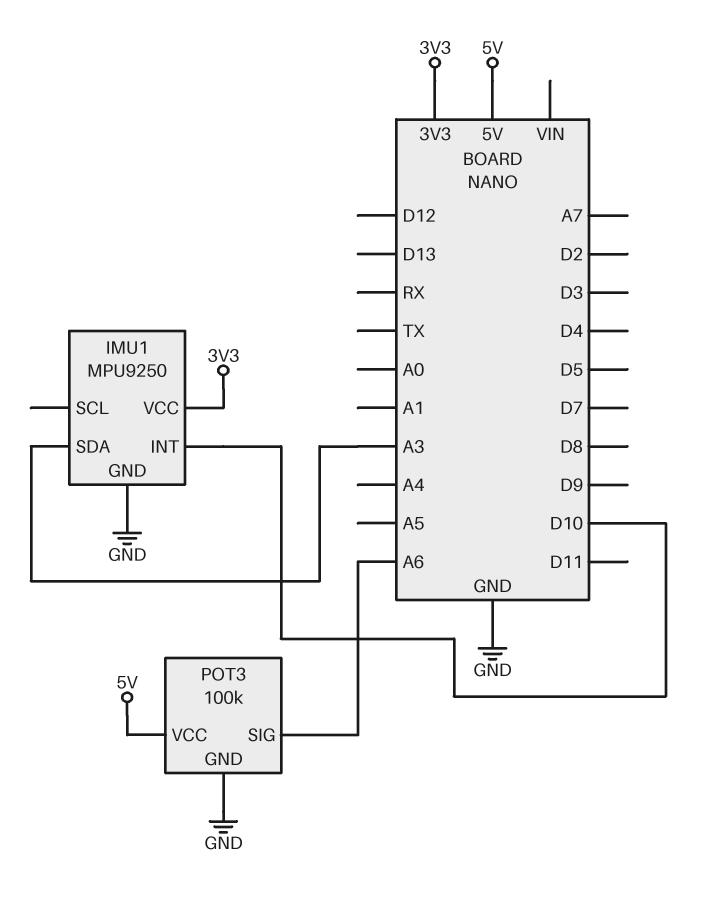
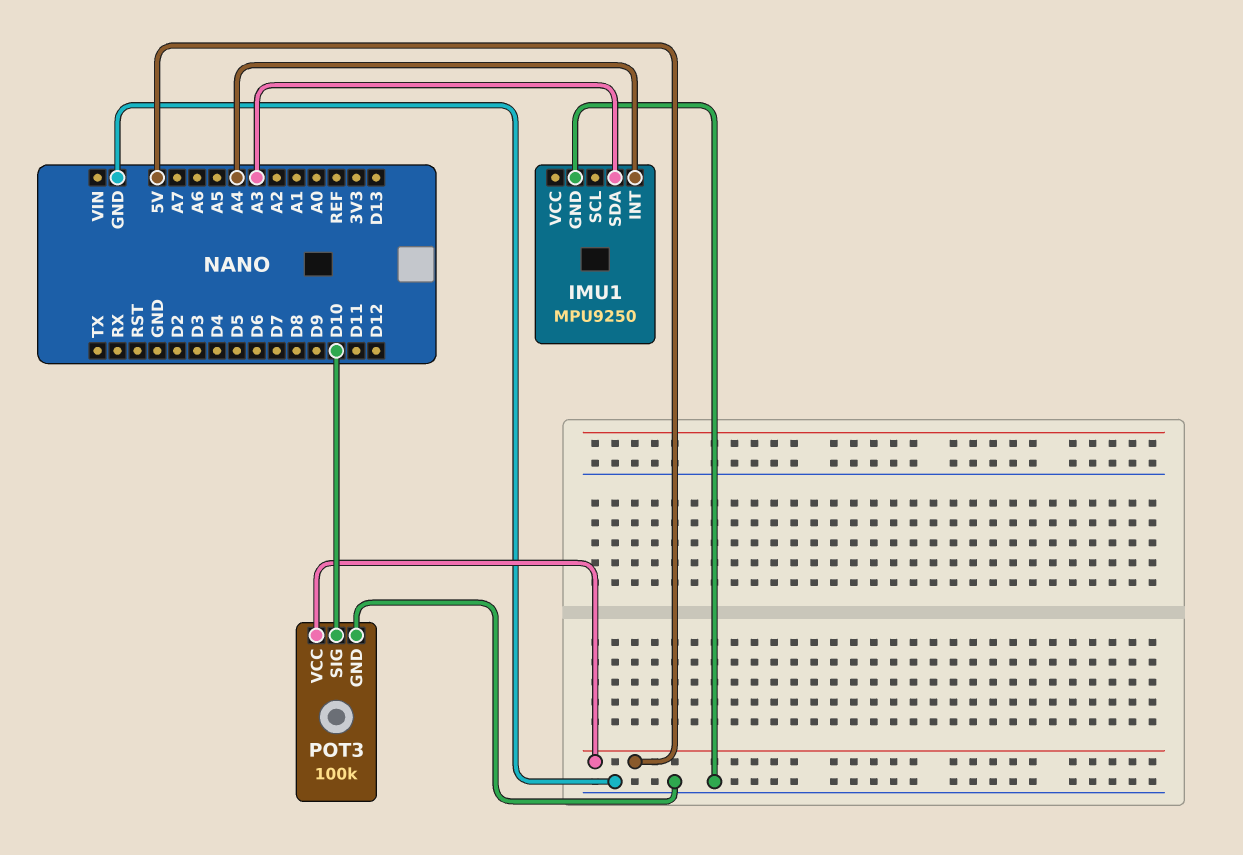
IMU1 pin INT: D10 -> A4
IMU1 pin VCC: 3V3 -> none
POT3 pin SIG: A6 -> D10

